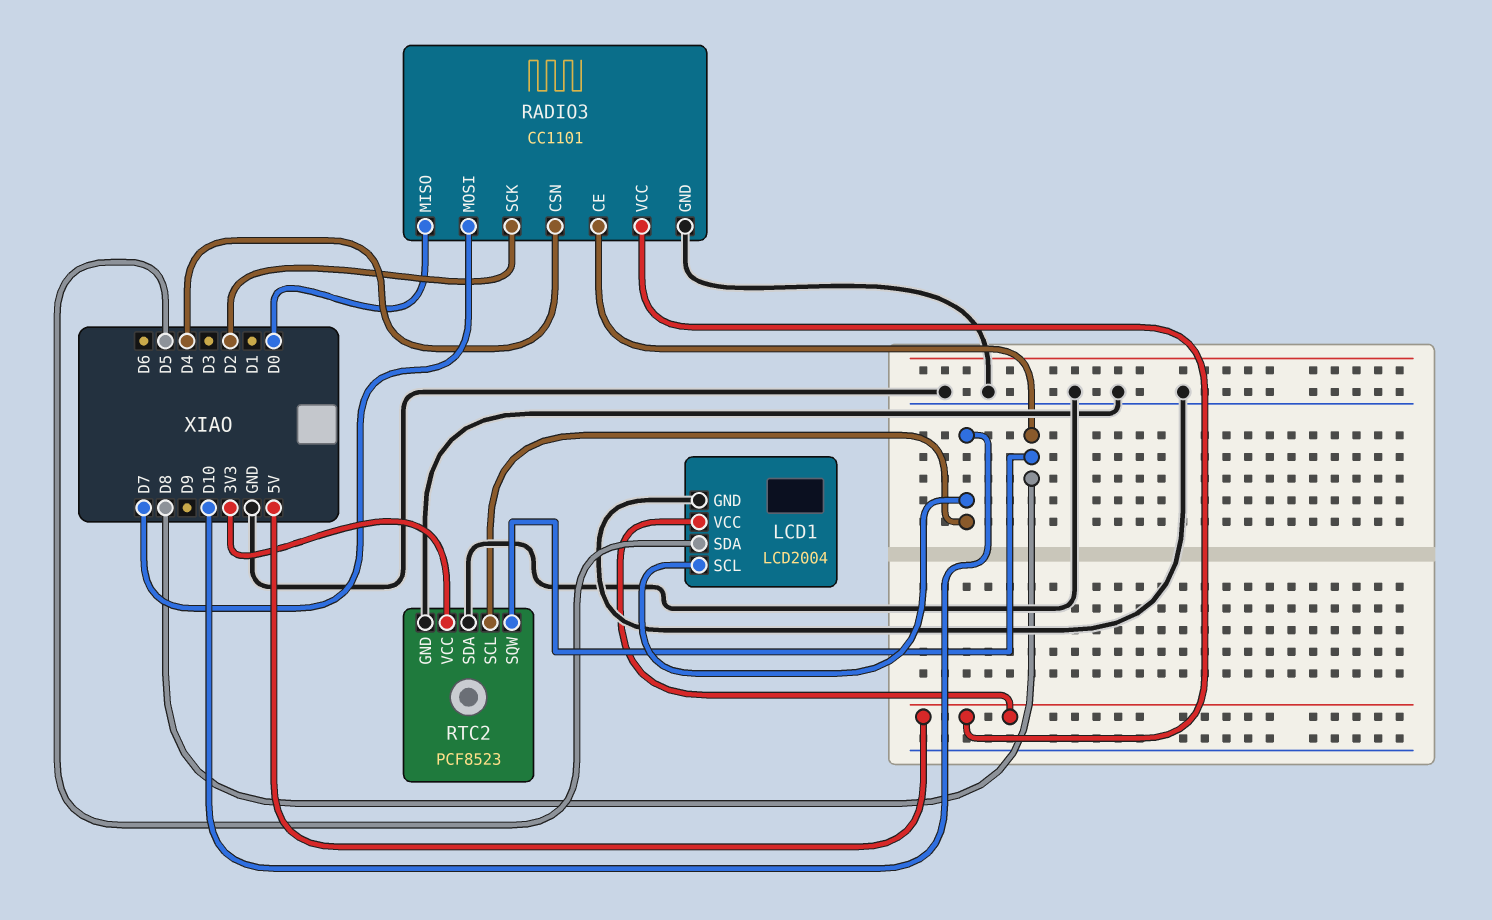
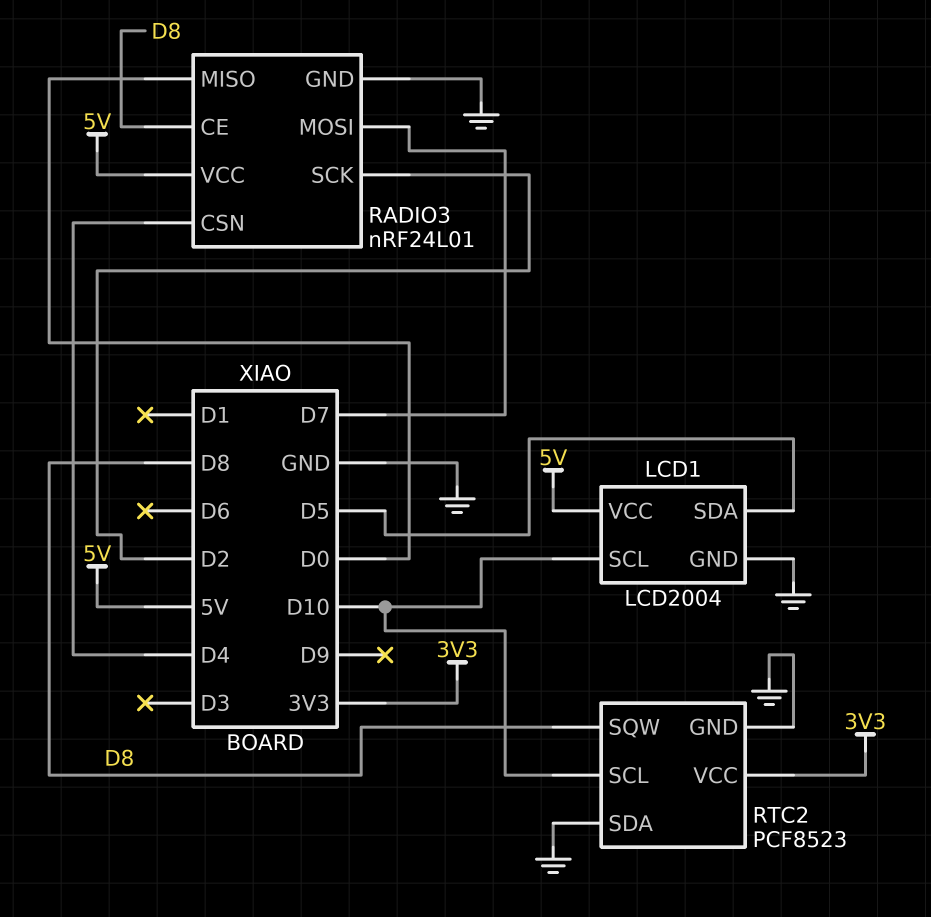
RADIO3: CC1101 -> nRF24L01

